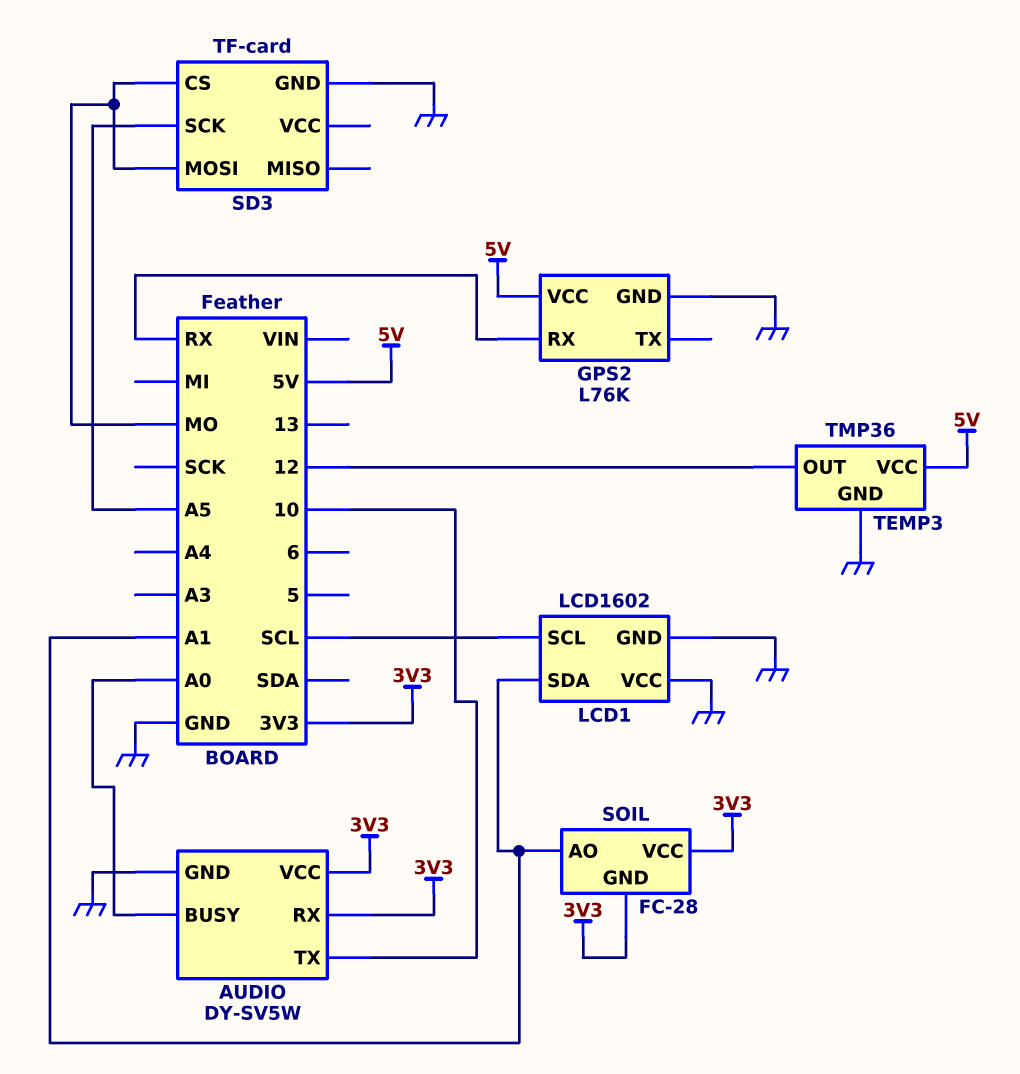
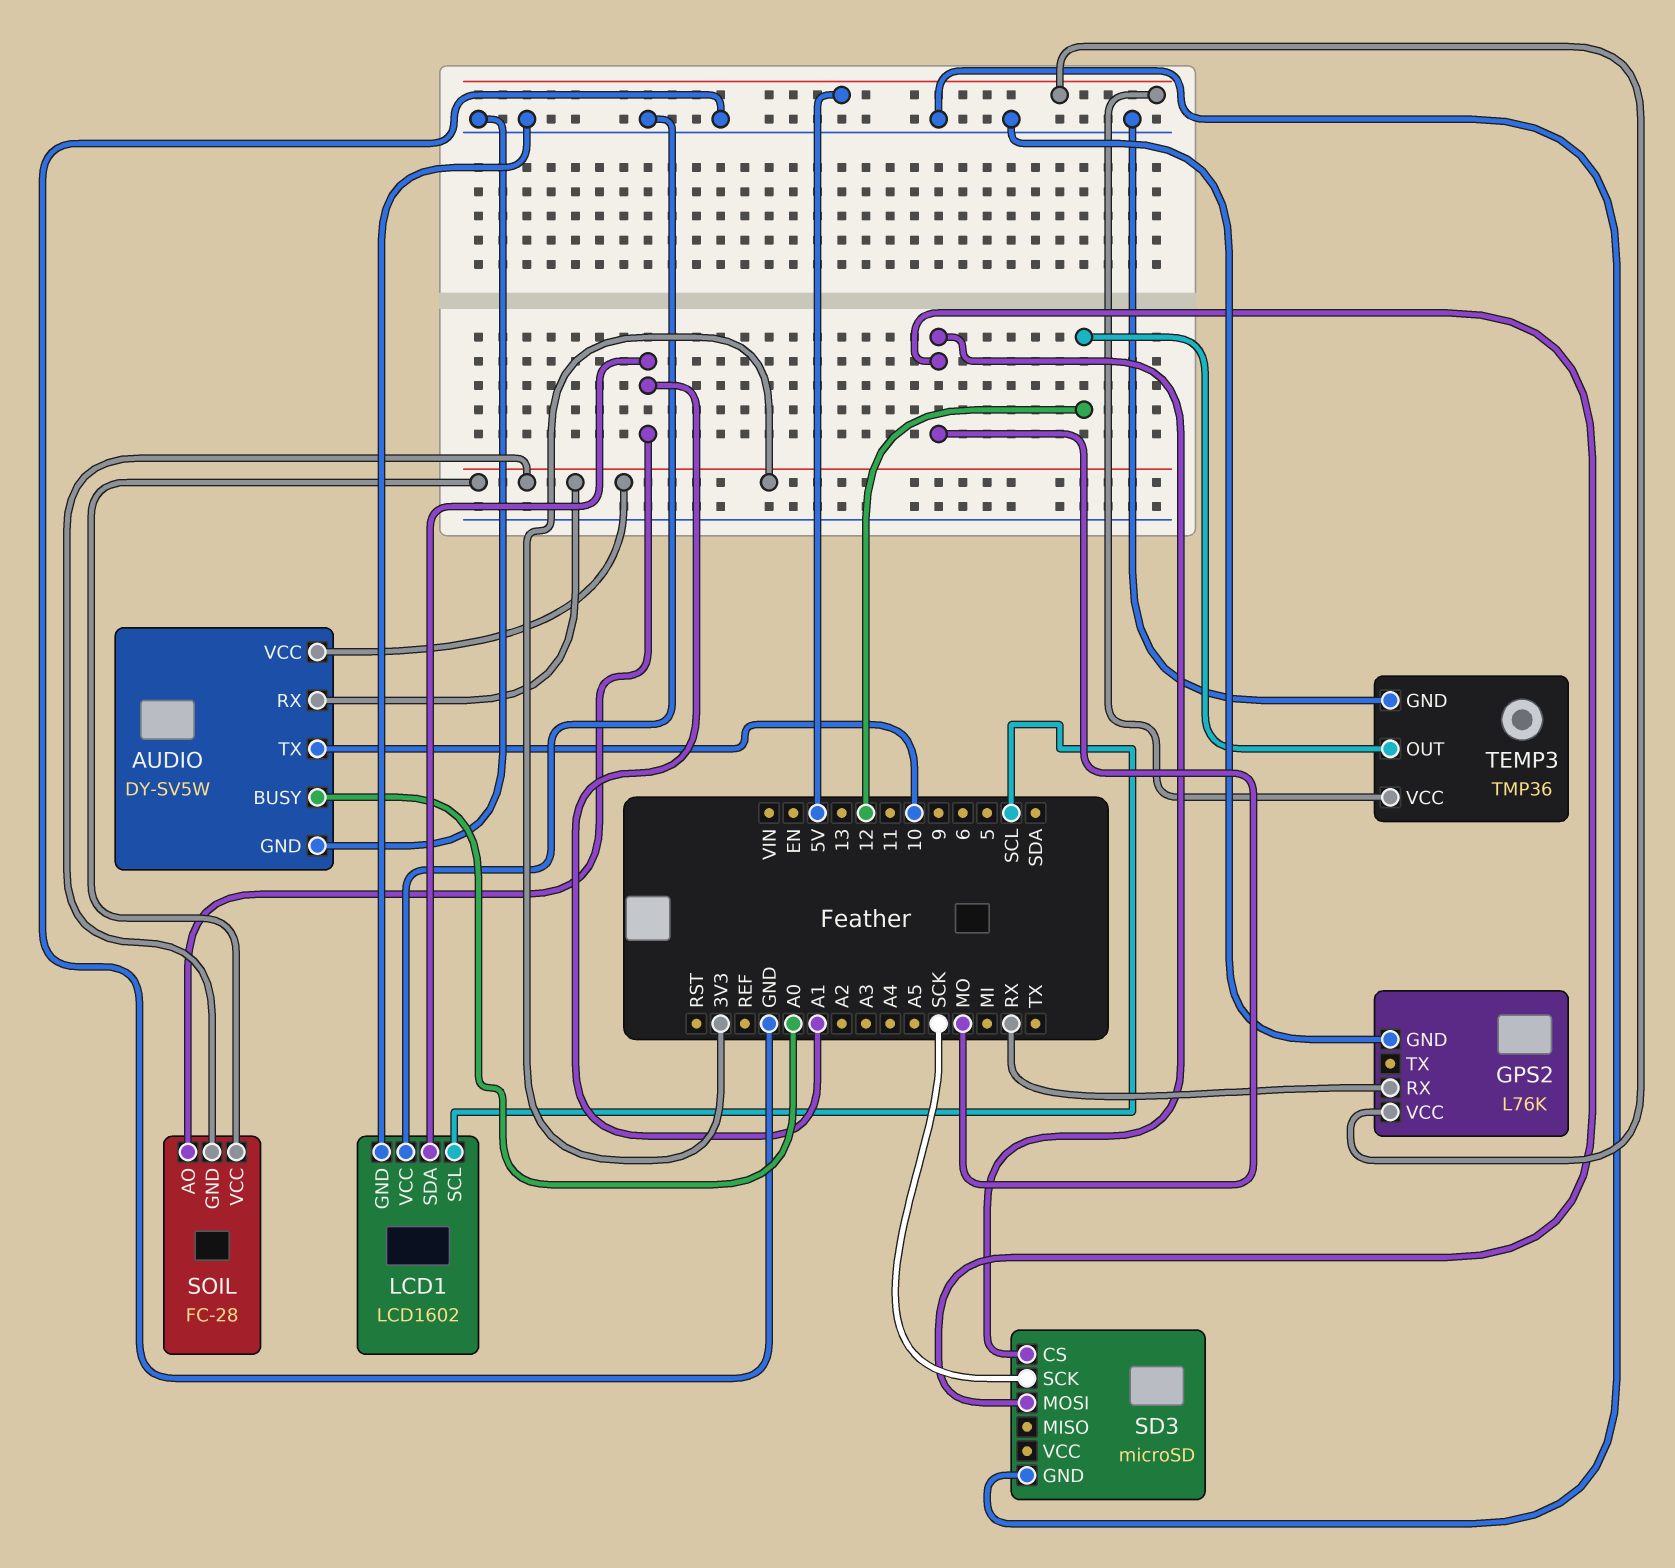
SD3: TF-card -> microSD
SD3 pin SCK: A5 -> SCK

